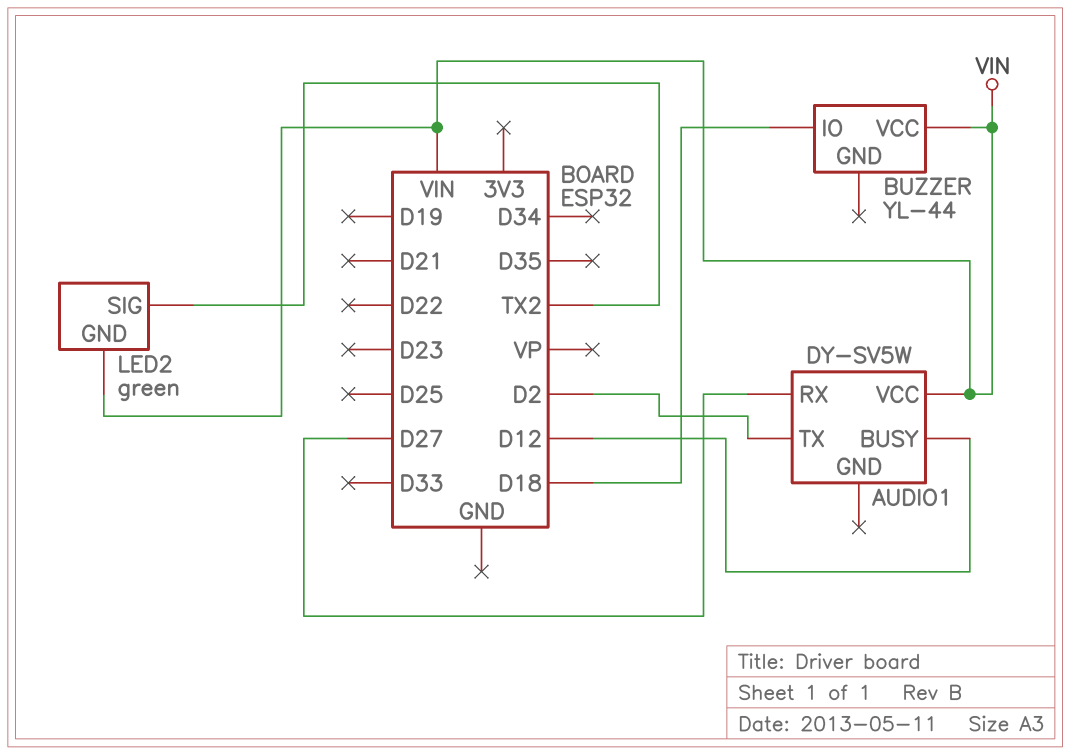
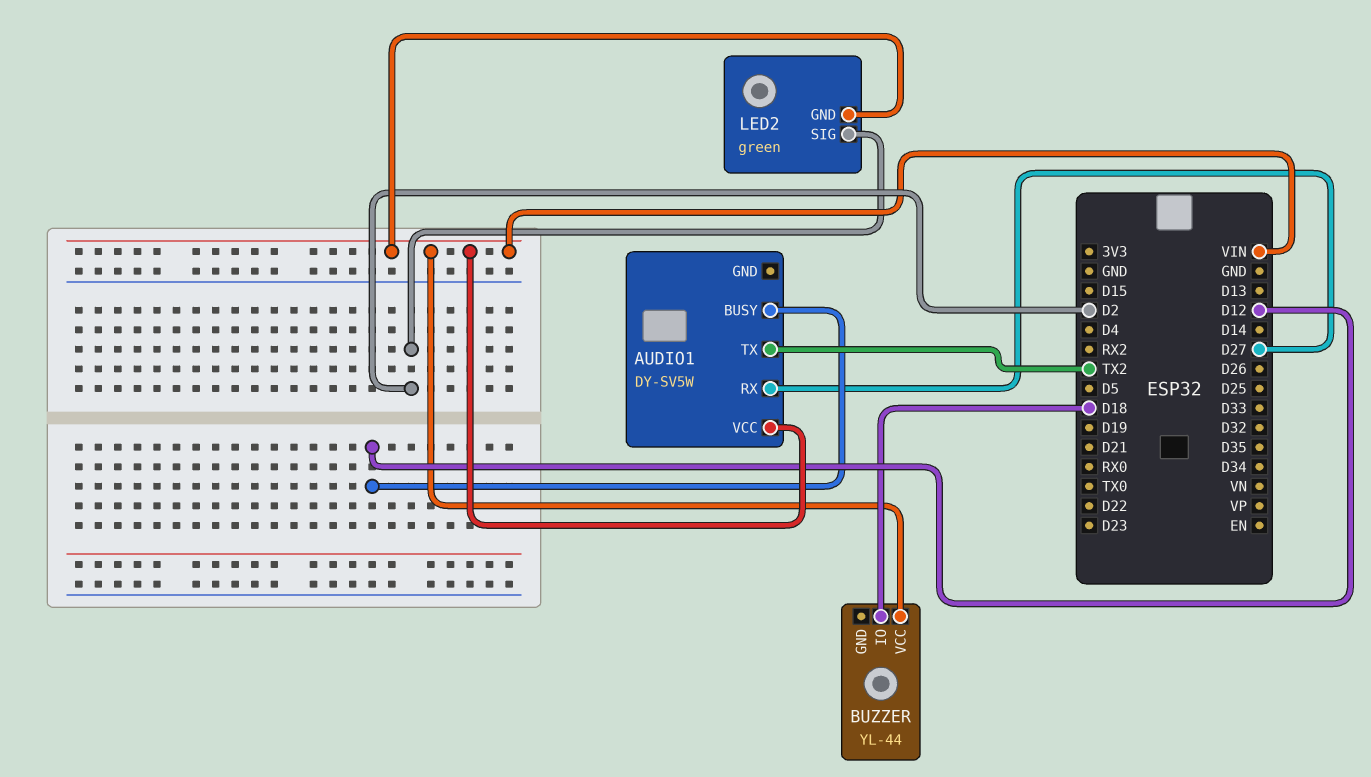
AUDIO1 pin TX: D2 -> TX2
LED2 pin SIG: TX2 -> D2

